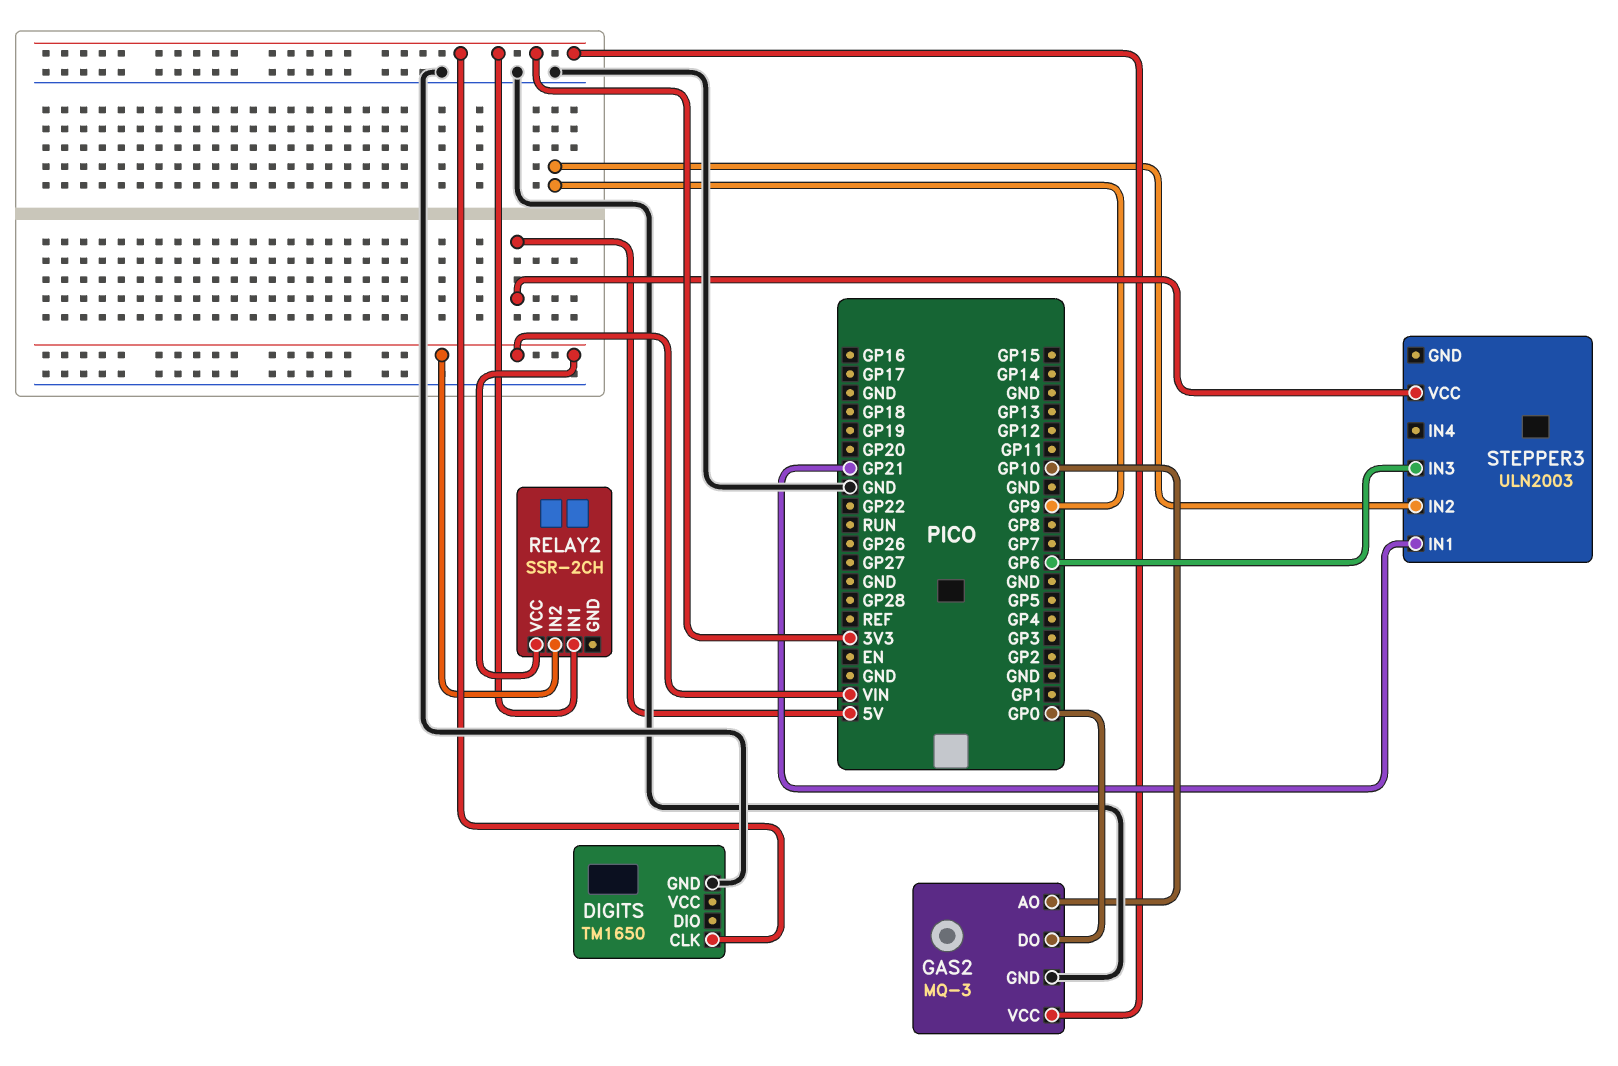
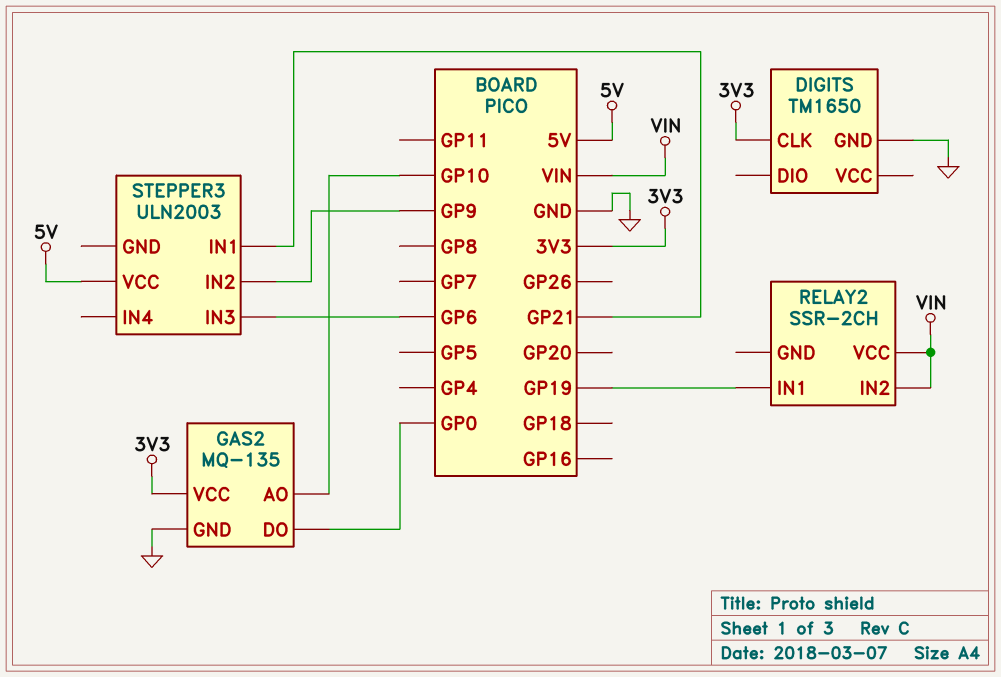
GAS2: MQ-3 -> MQ-135
RELAY2 pin IN1: 3V3 -> GP19

